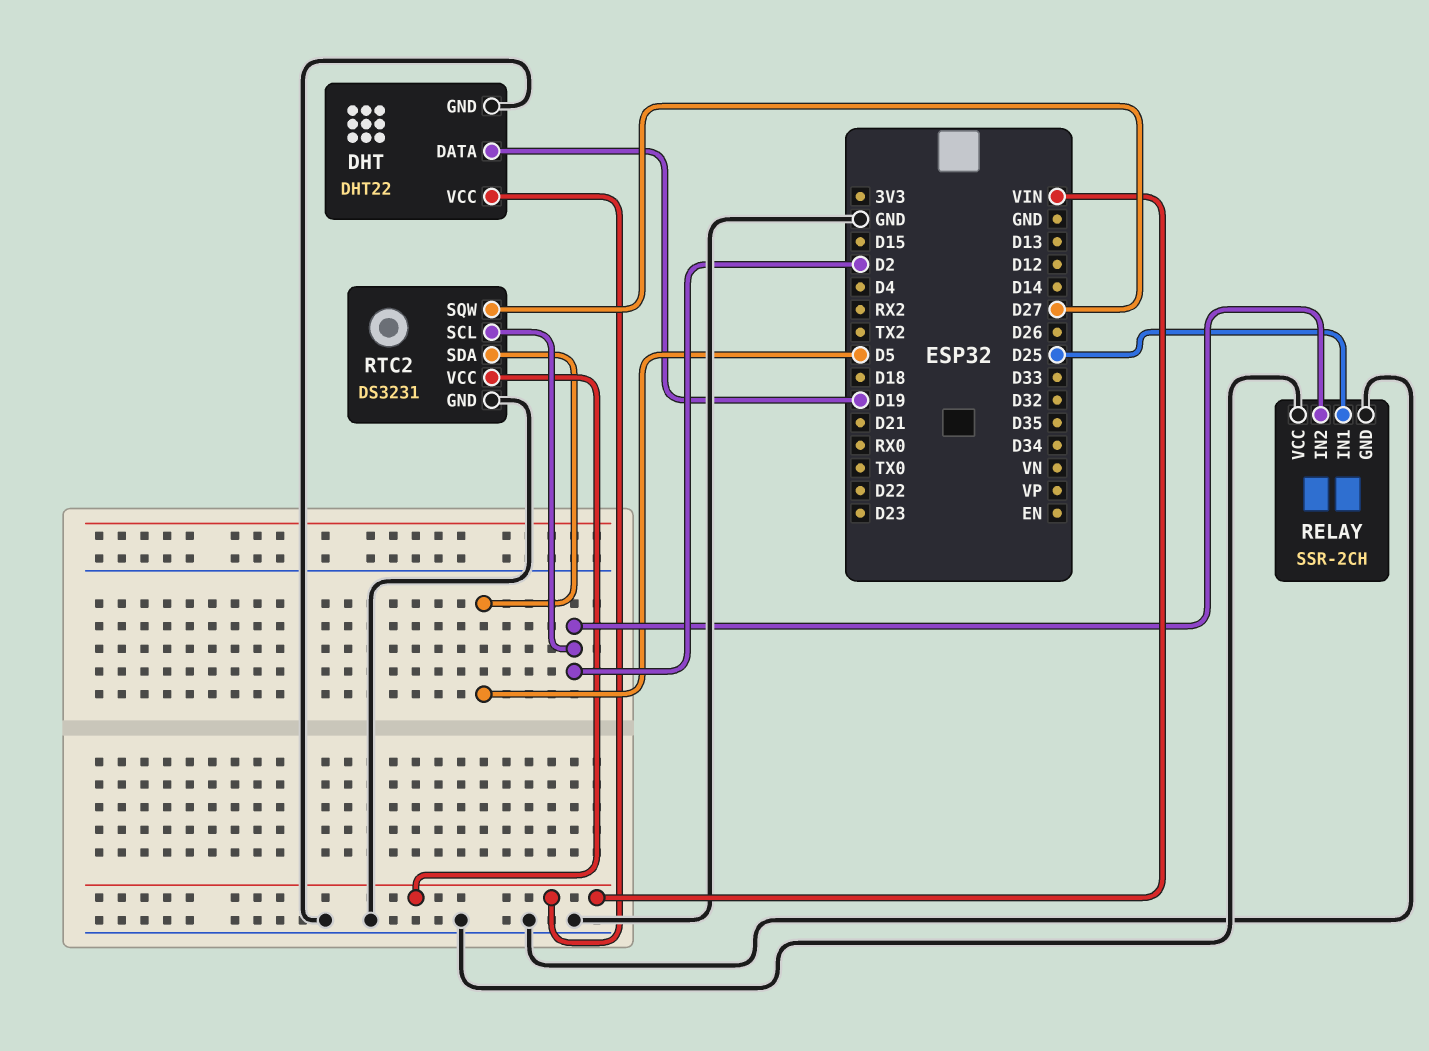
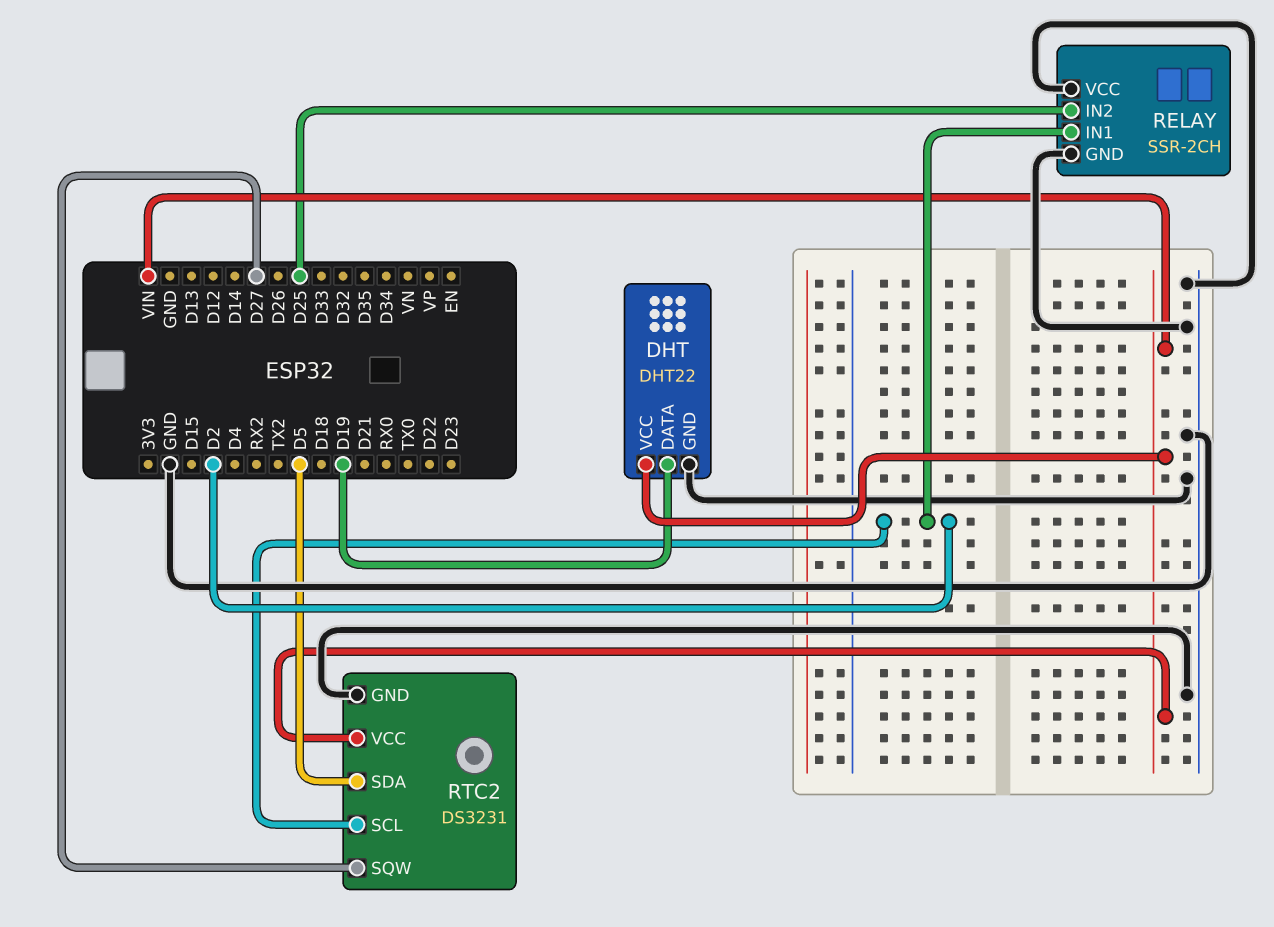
RELAY pin IN1: D25 -> D2
RELAY pin IN2: D2 -> D25

